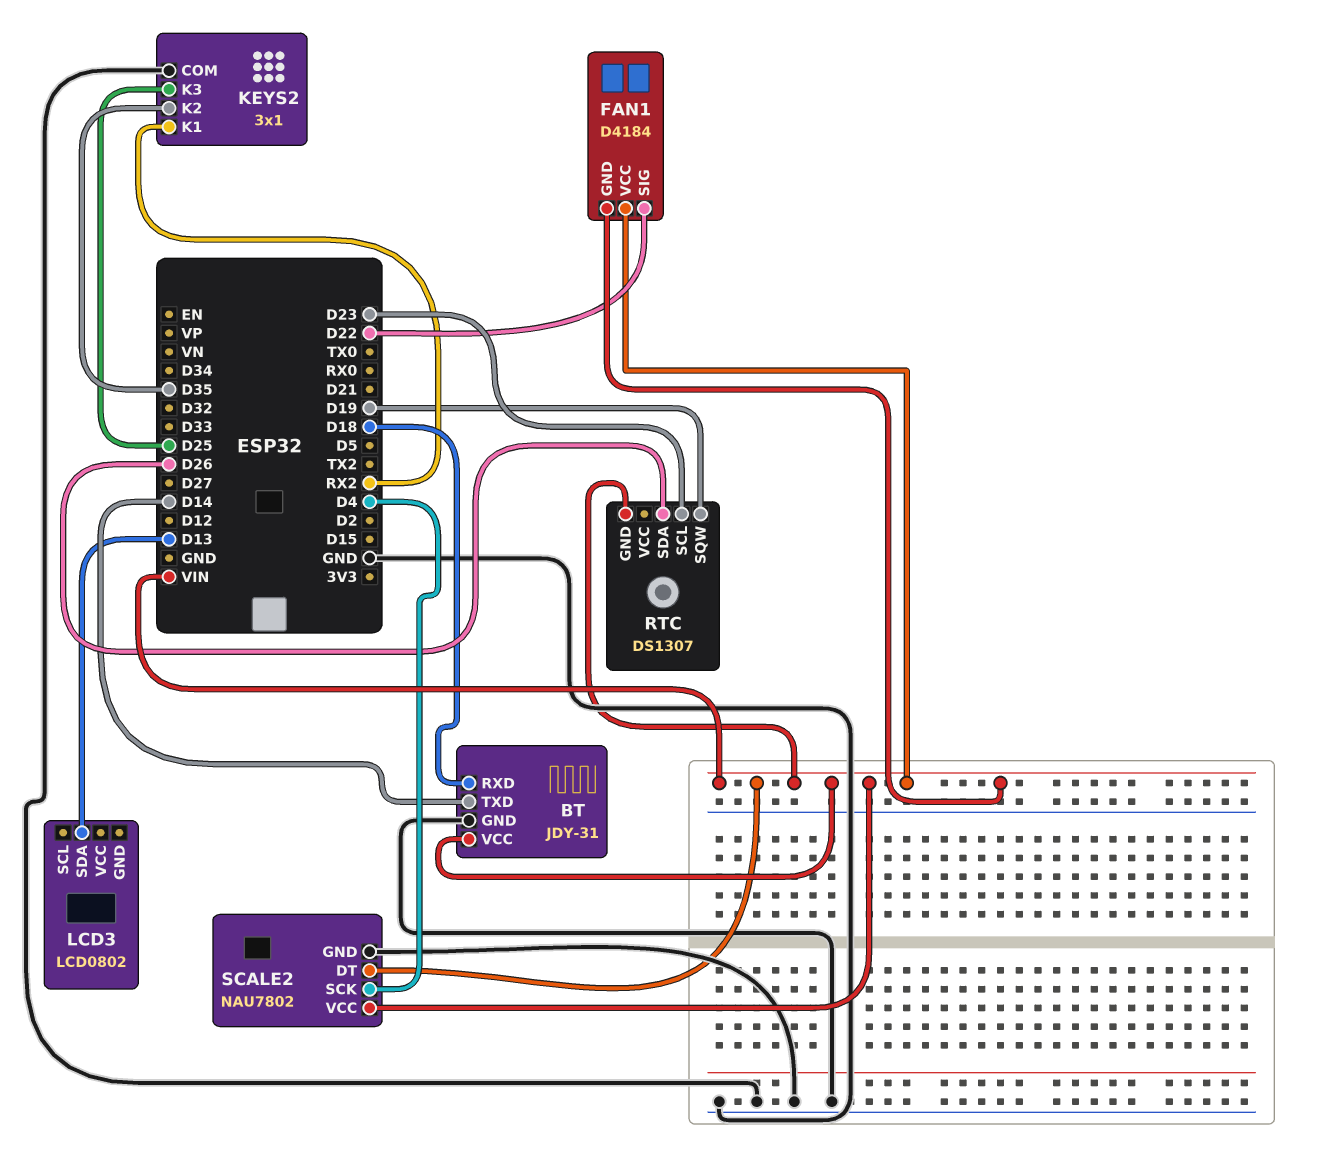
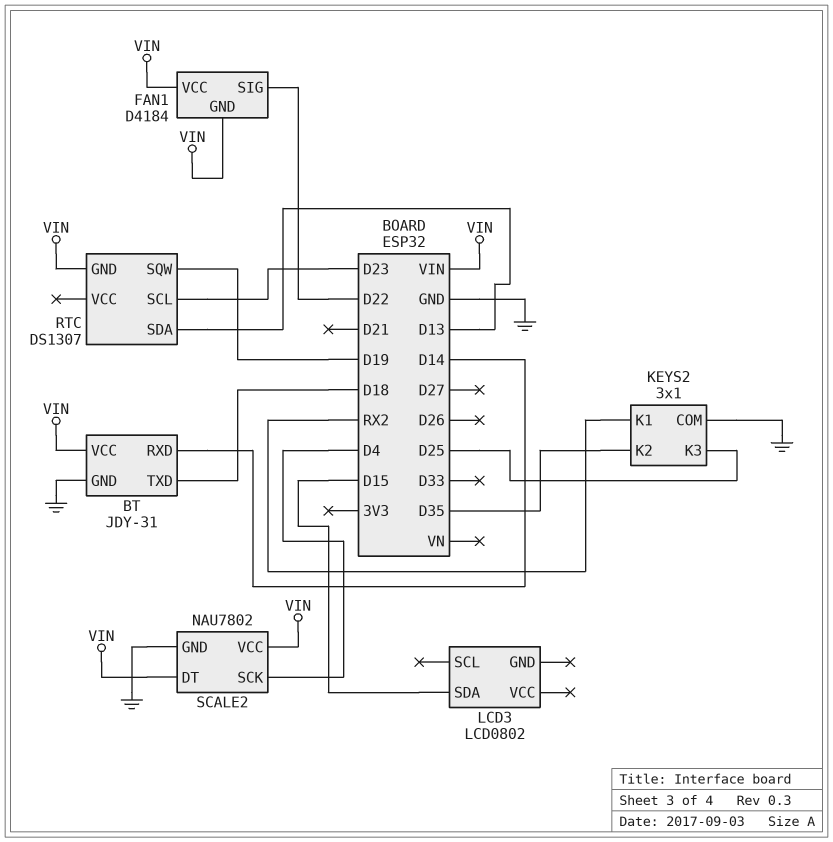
BT pin RXD: D18 -> D14
BT pin TXD: D14 -> D18
LCD3 pin SDA: D13 -> D15
RTC pin SDA: D26 -> D13

